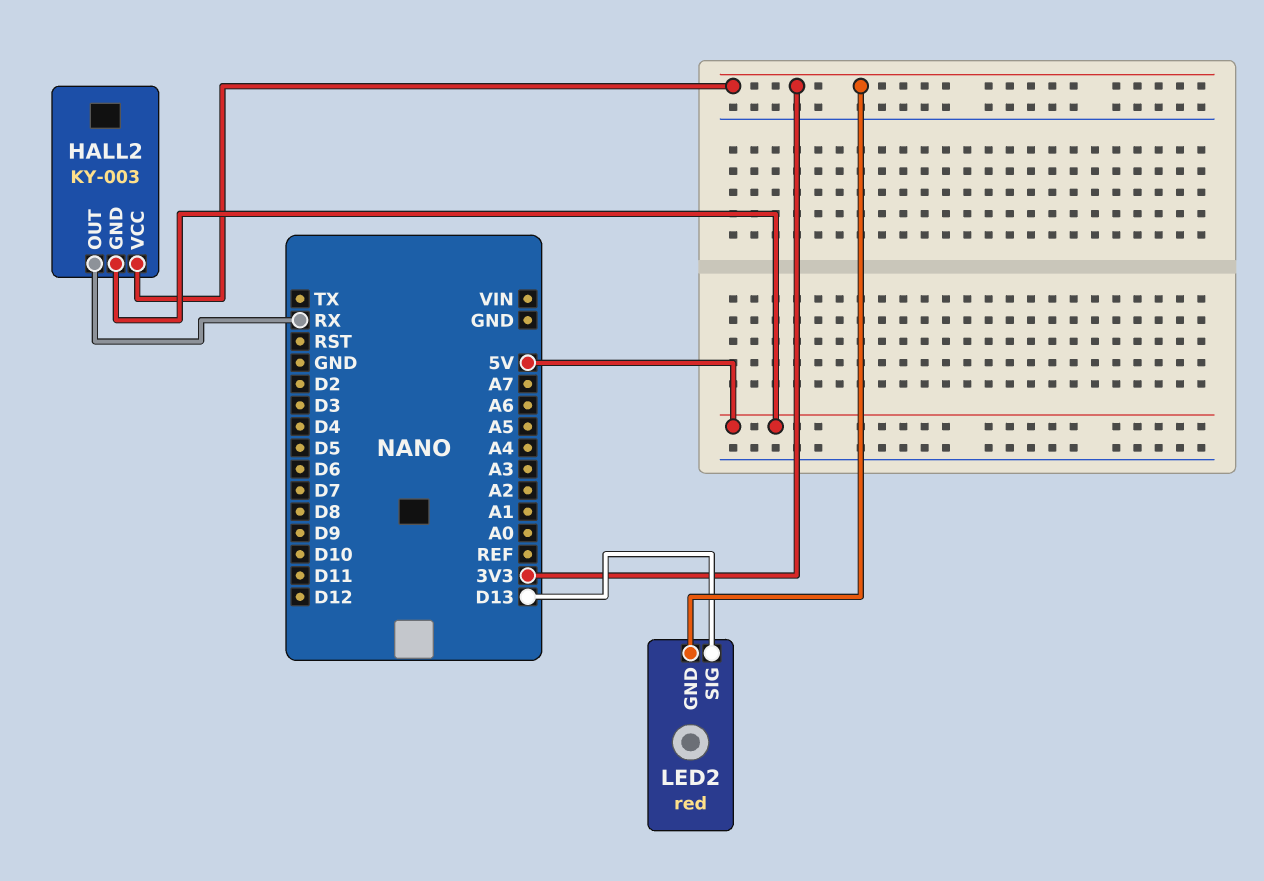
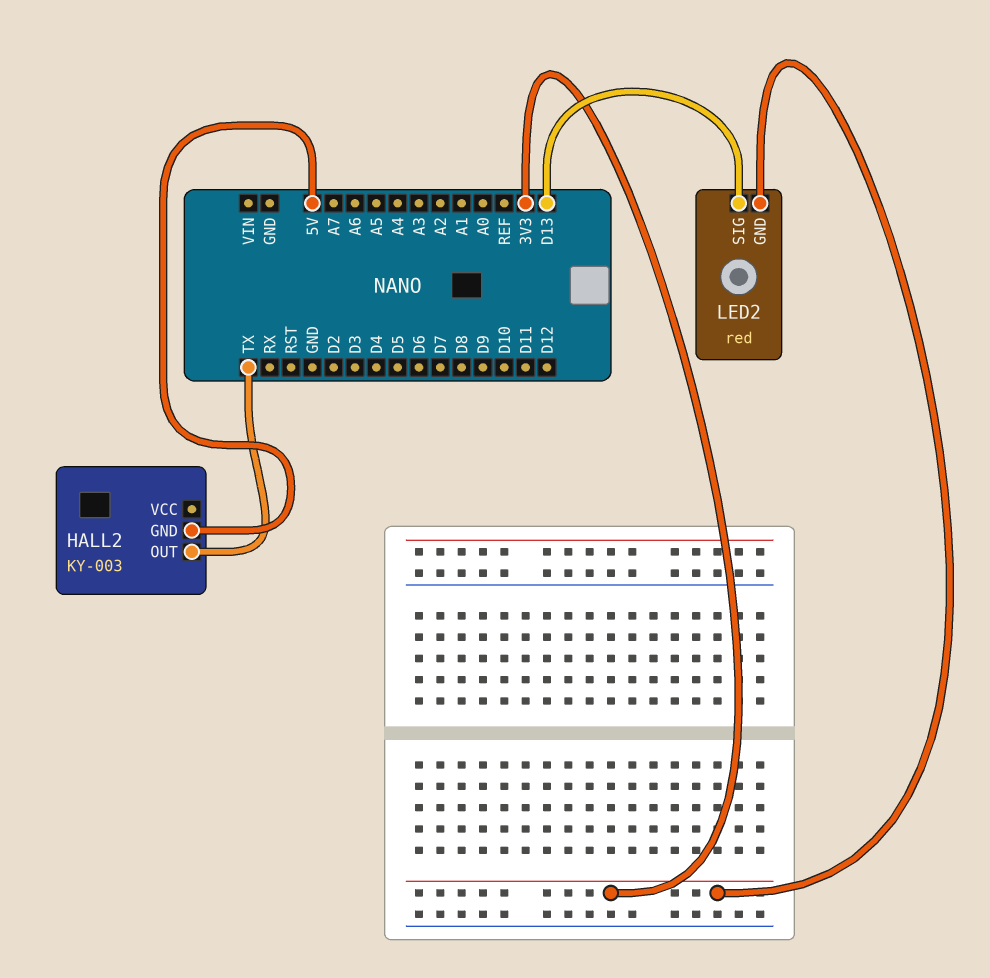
HALL2 pin OUT: RX -> TX
HALL2 pin VCC: 3V3 -> none

